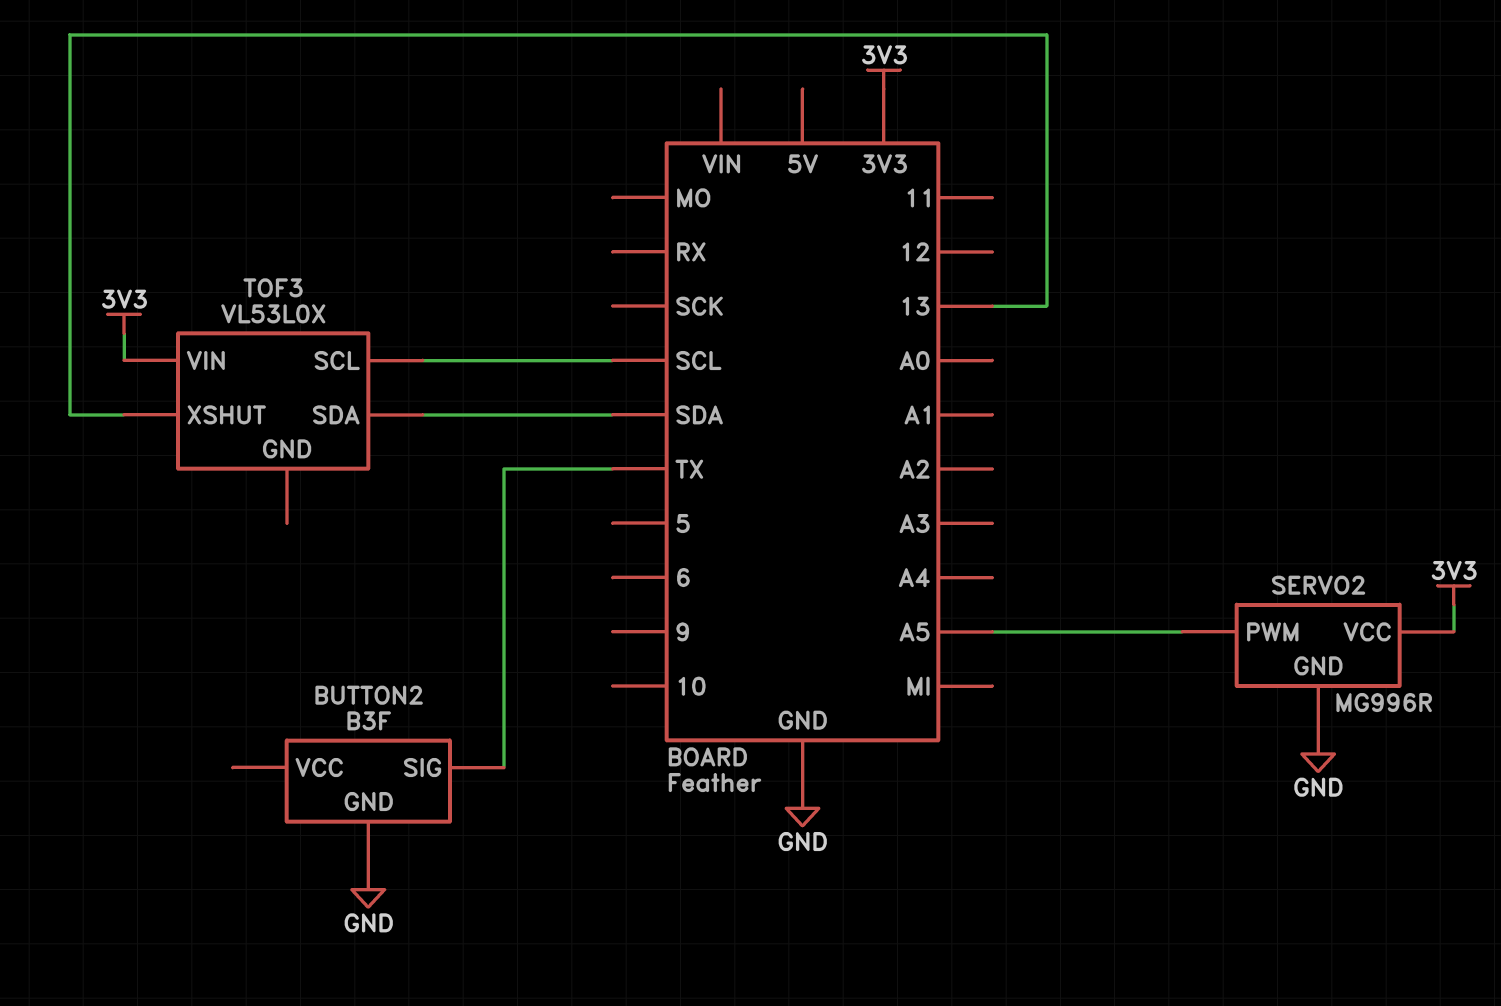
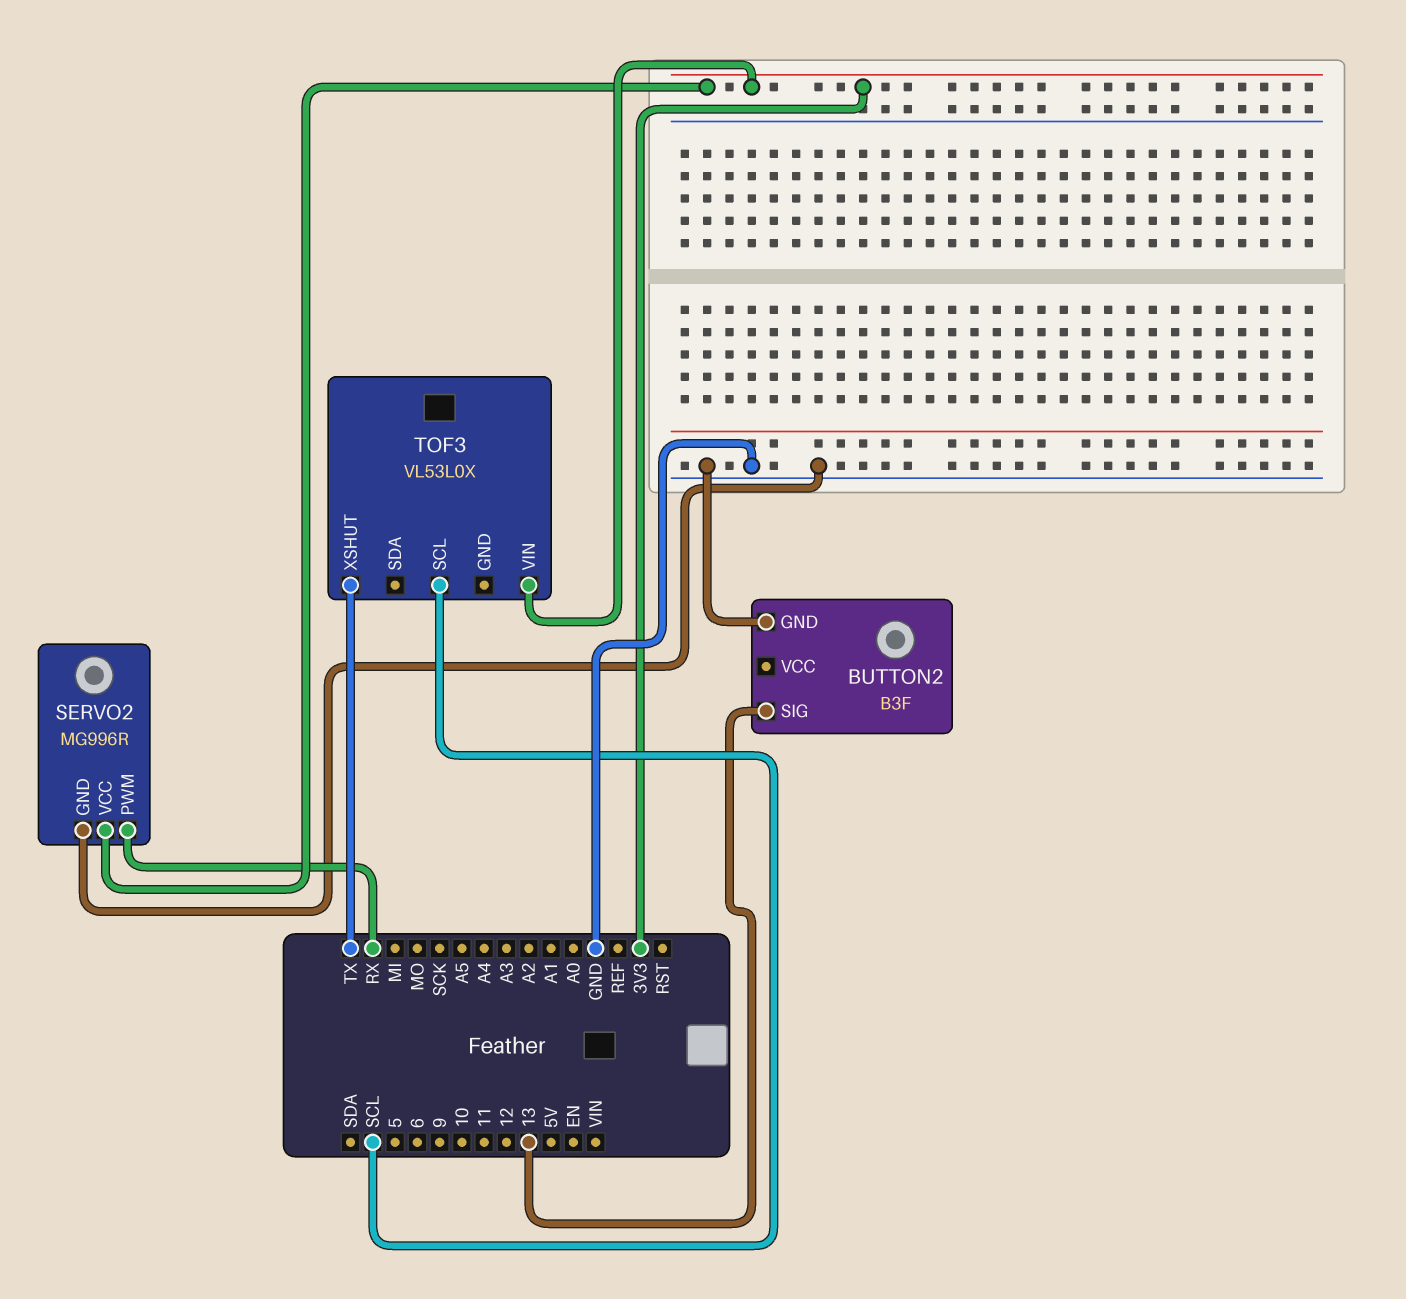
BUTTON2 pin SIG: TX -> 13
SERVO2 pin PWM: A5 -> RX
TOF3 pin SDA: SDA -> none
TOF3 pin XSHUT: 13 -> TX

